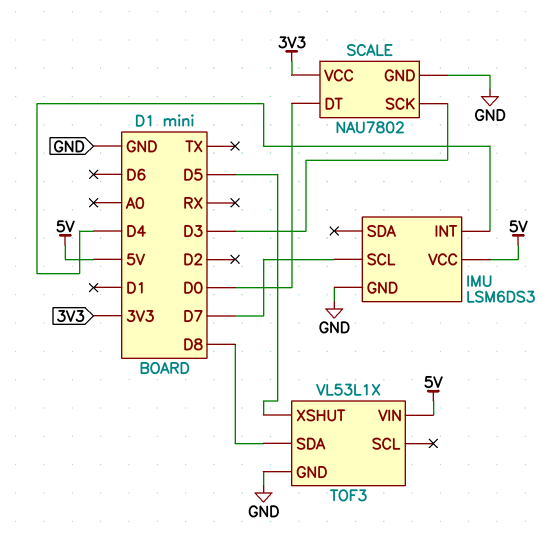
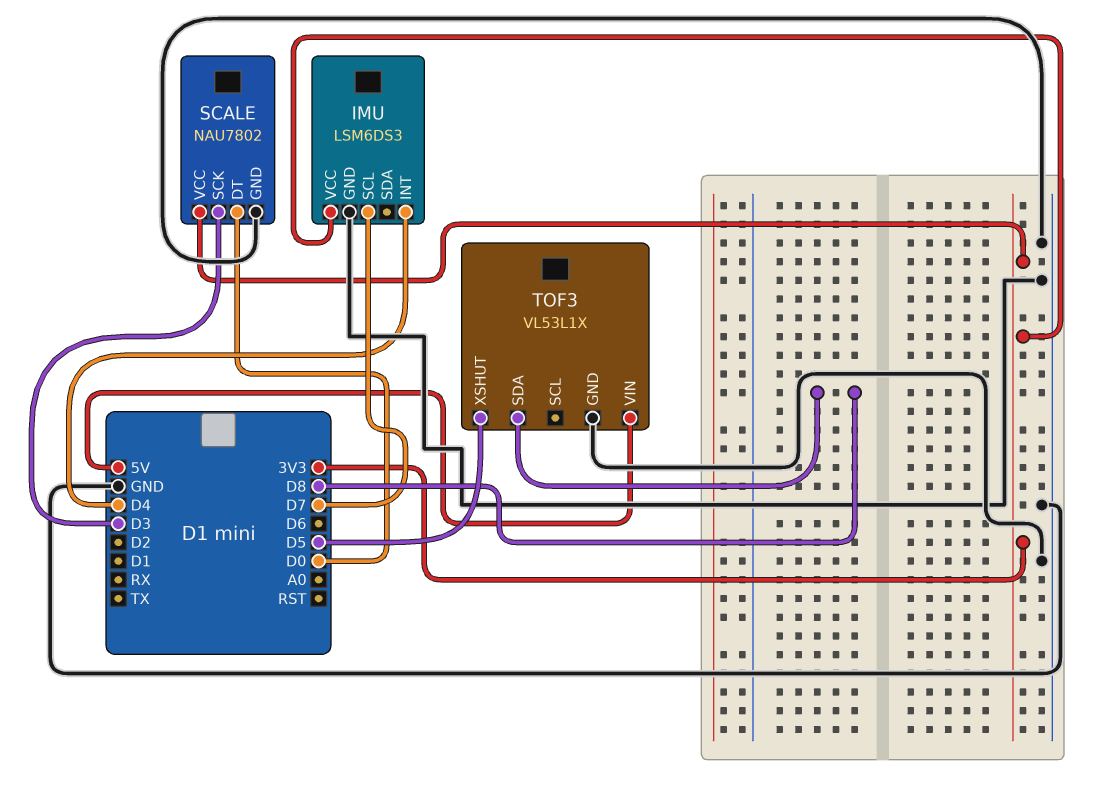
IMU pin VCC: 5V -> 3V3

